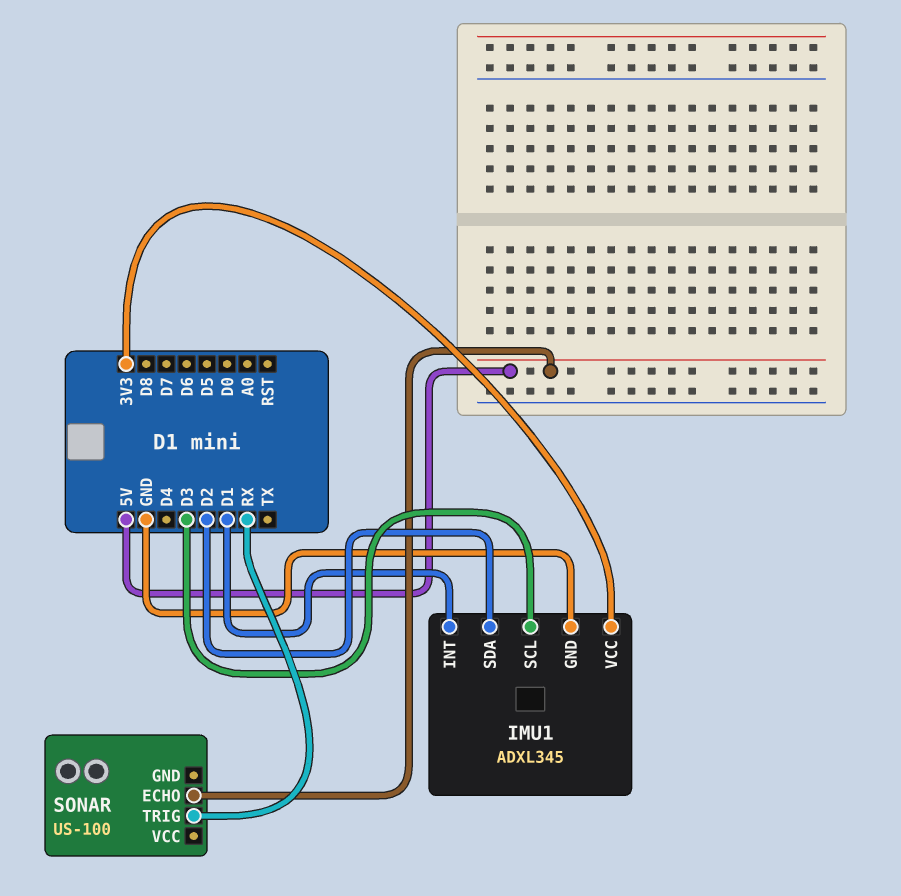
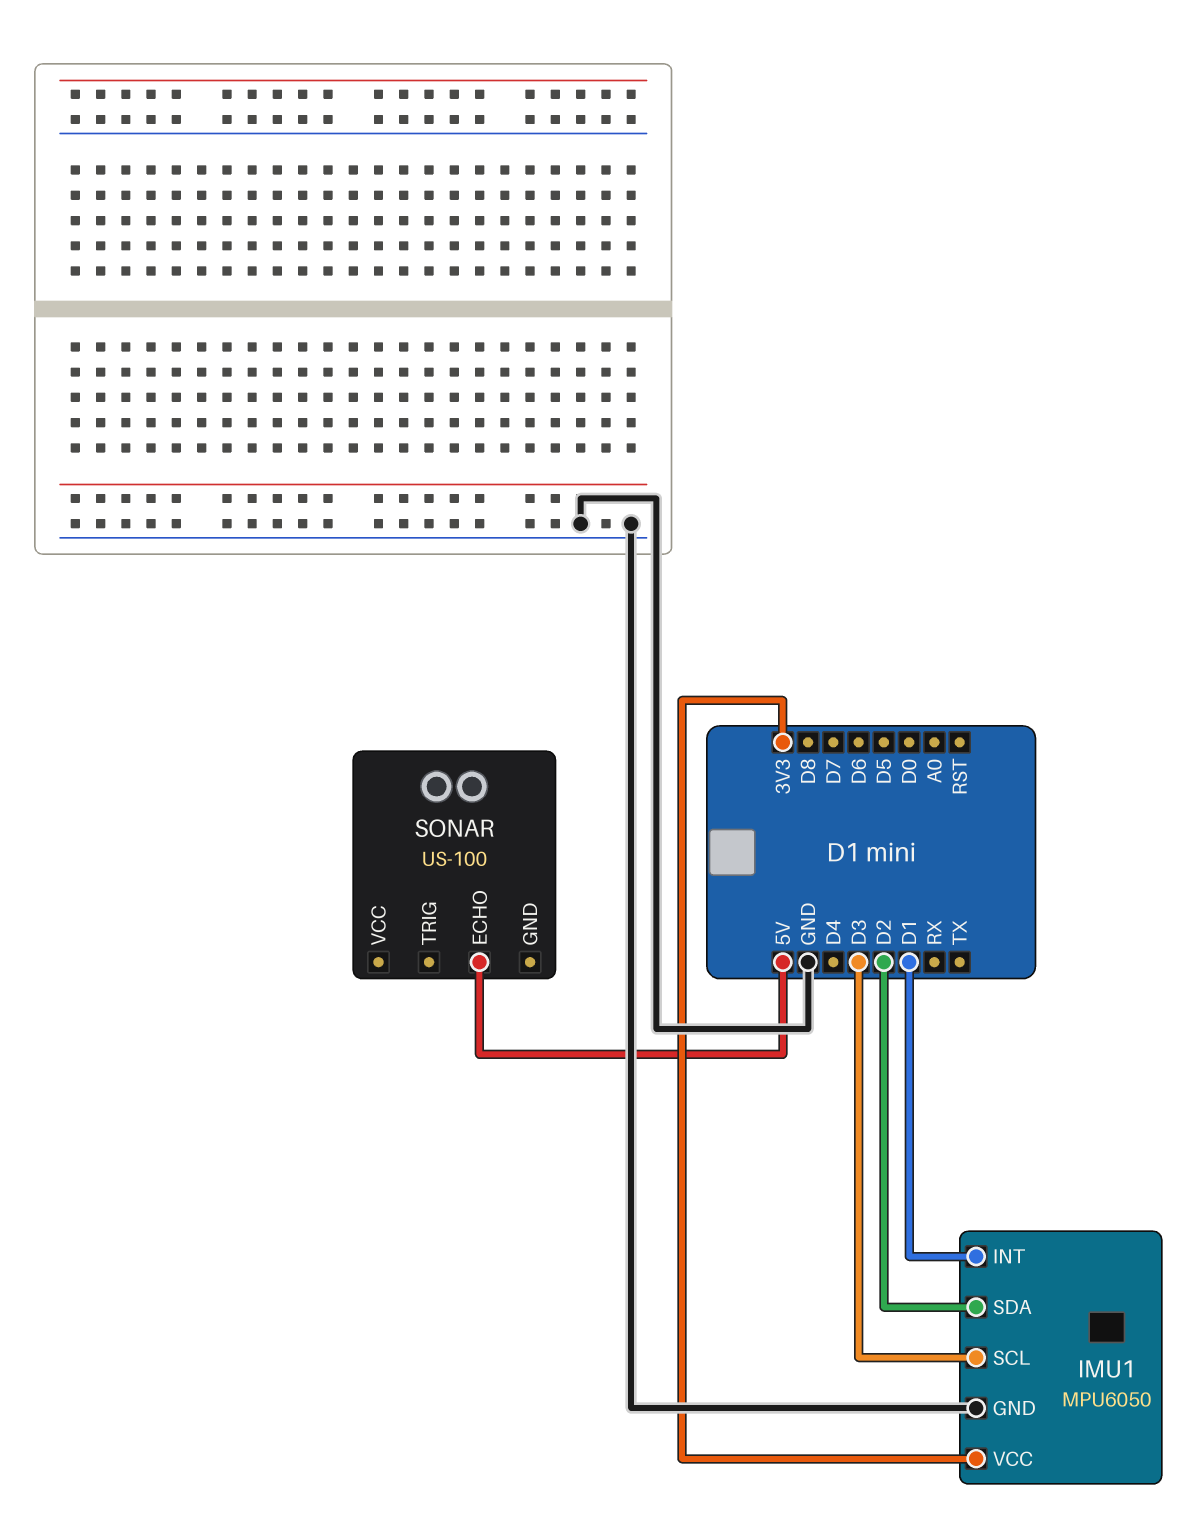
IMU1: ADXL345 -> MPU6050
SONAR pin TRIG: RX -> none

